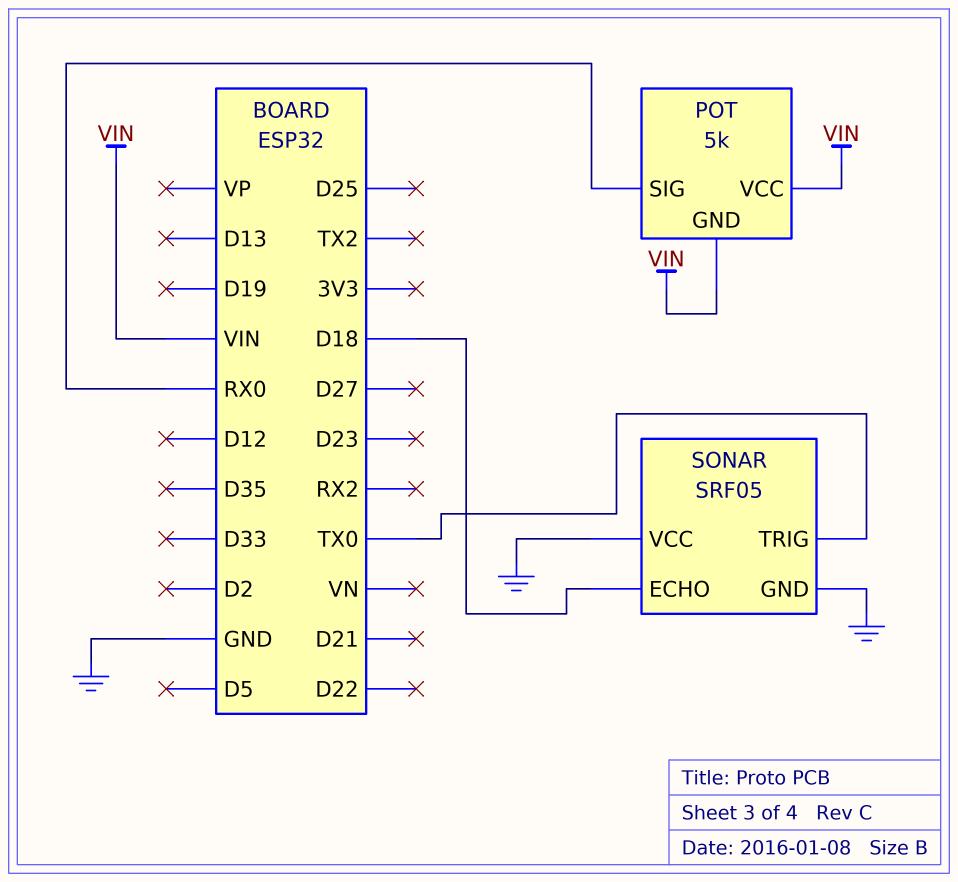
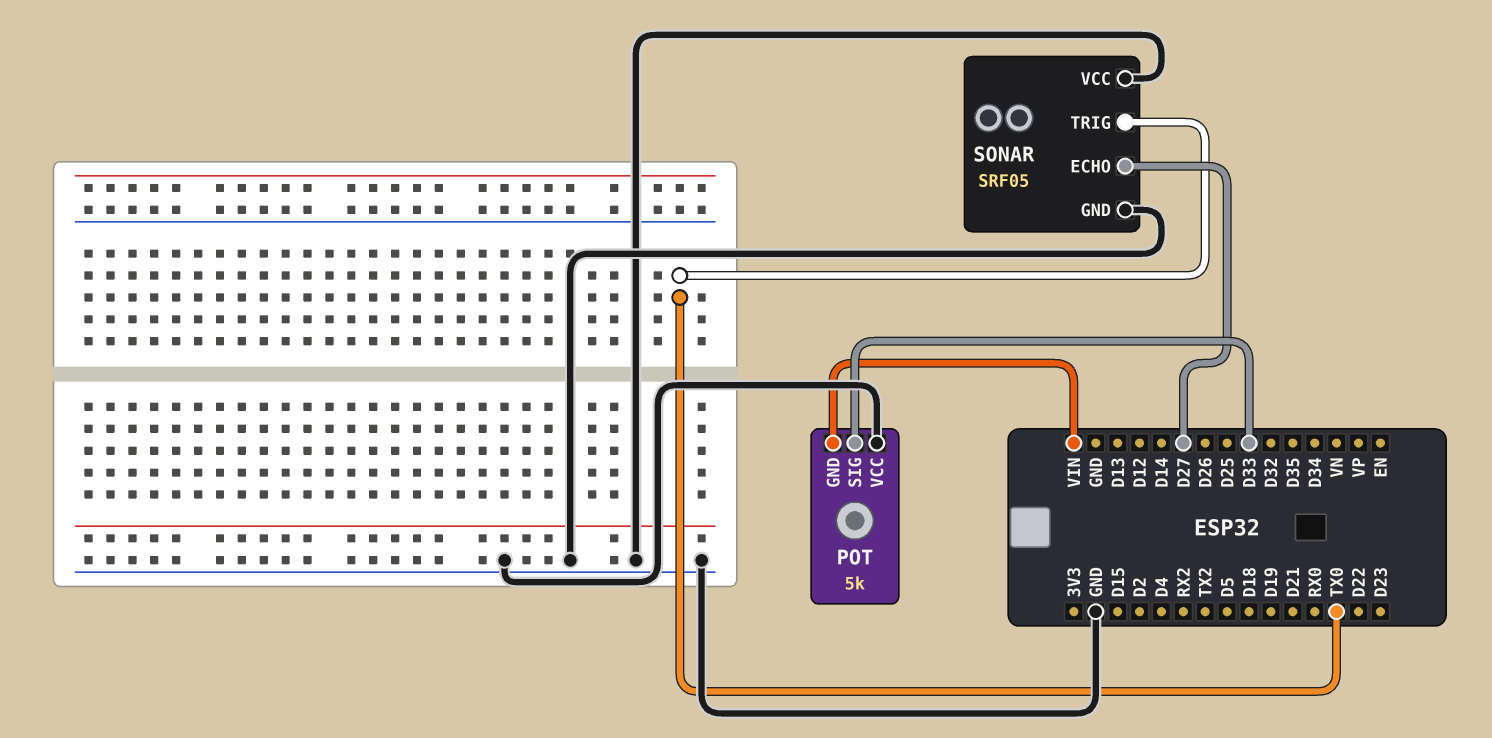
POT pin SIG: RX0 -> D33
POT pin VCC: VIN -> GND
SONAR pin ECHO: D18 -> D27

